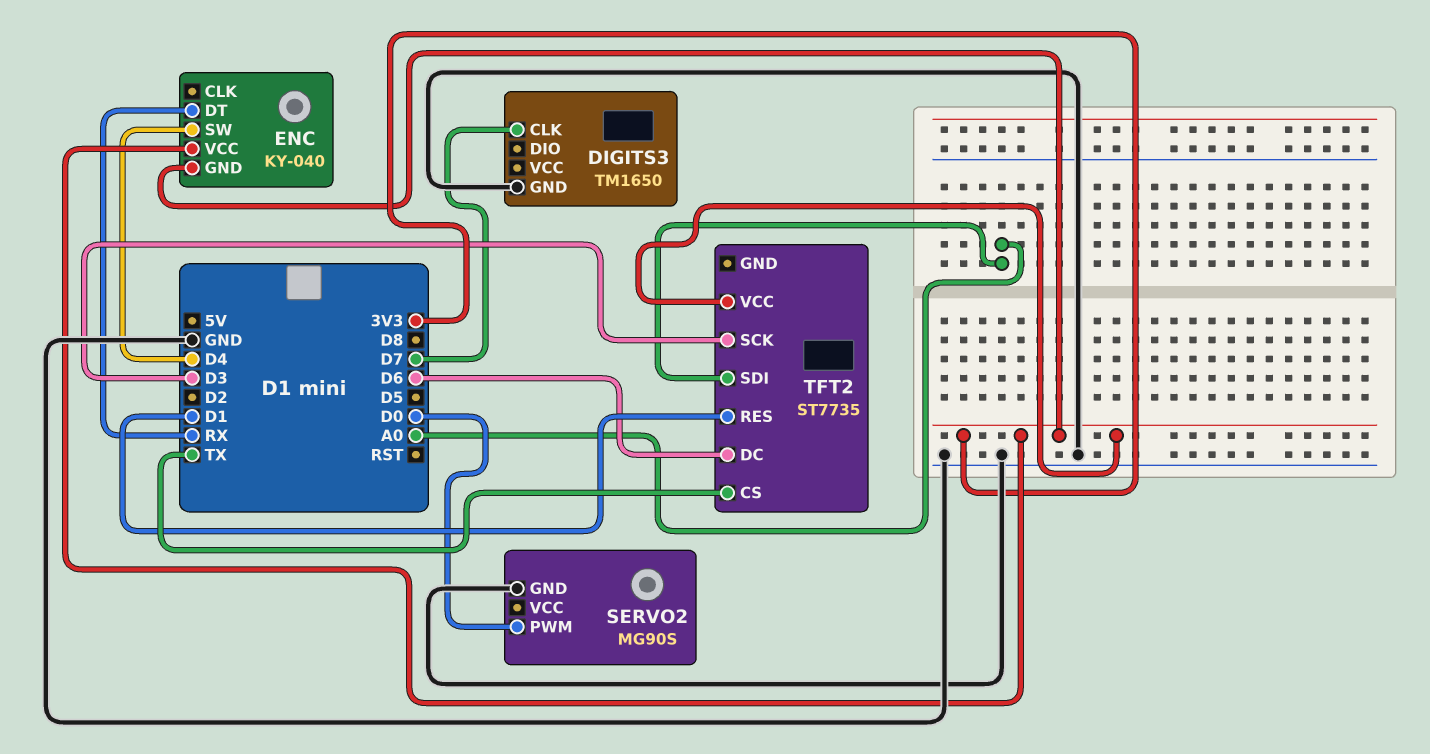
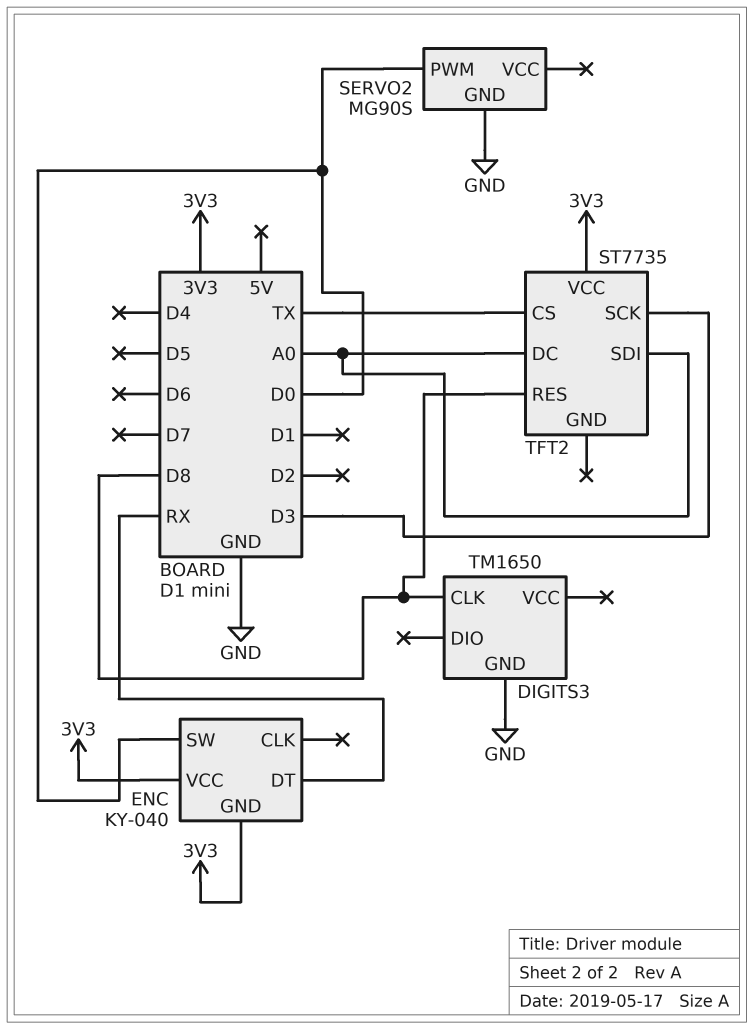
DIGITS3 pin CLK: D7 -> D8
ENC pin SW: D4 -> D0
TFT2 pin DC: D6 -> A0
TFT2 pin RES: D1 -> D8

